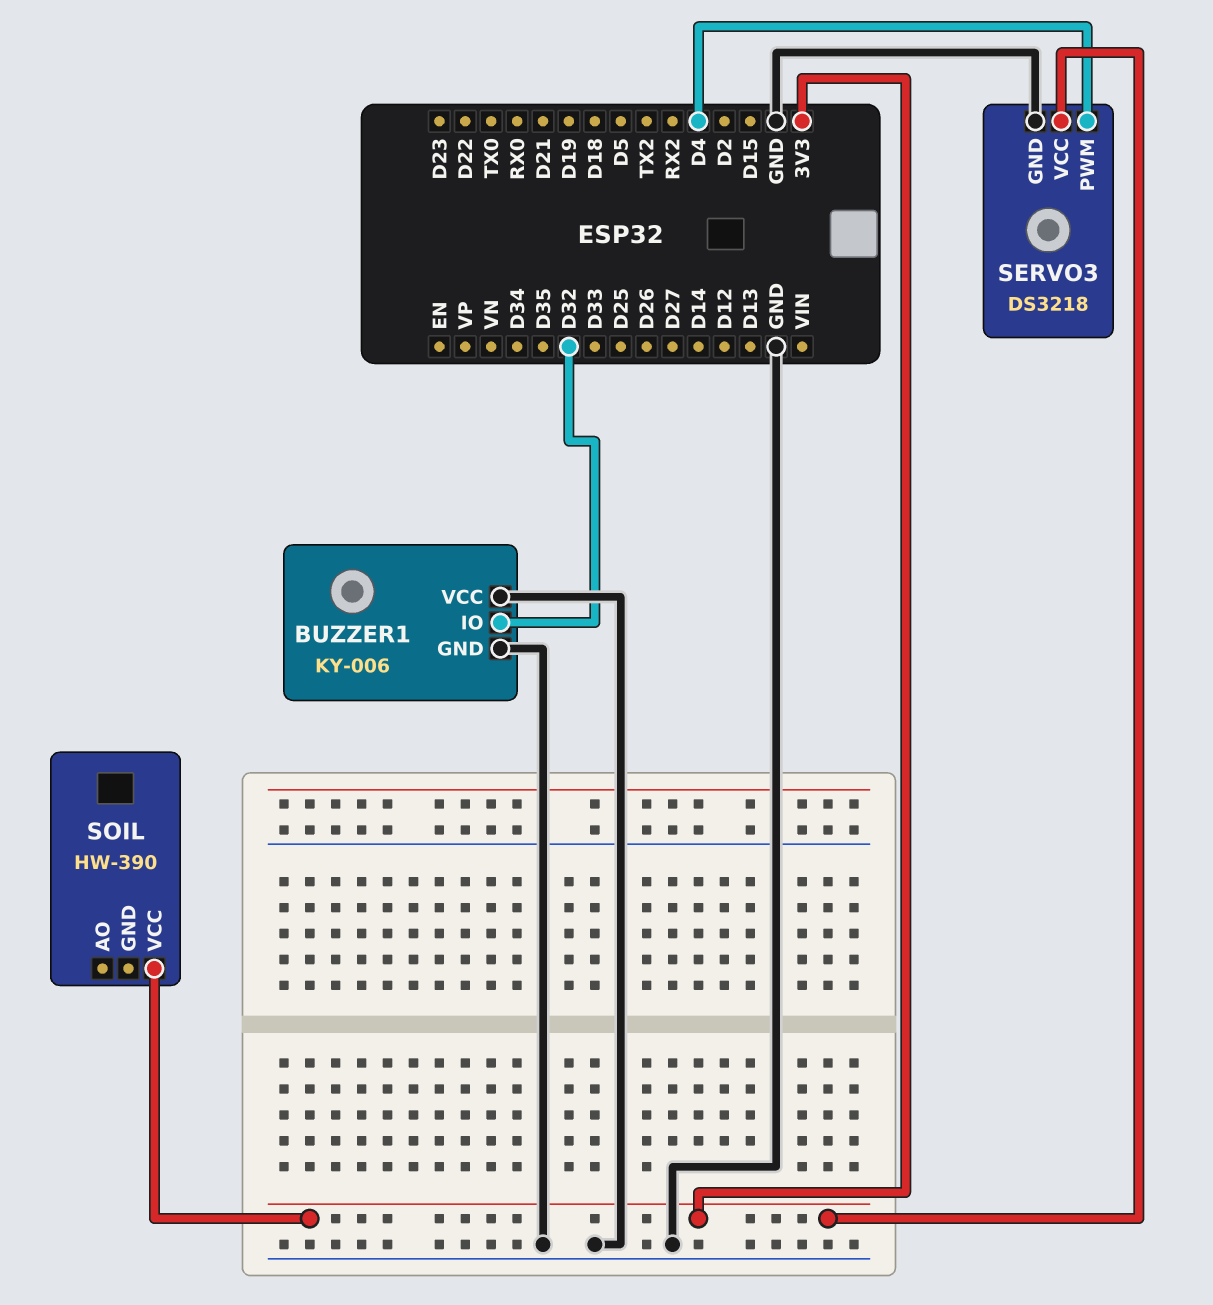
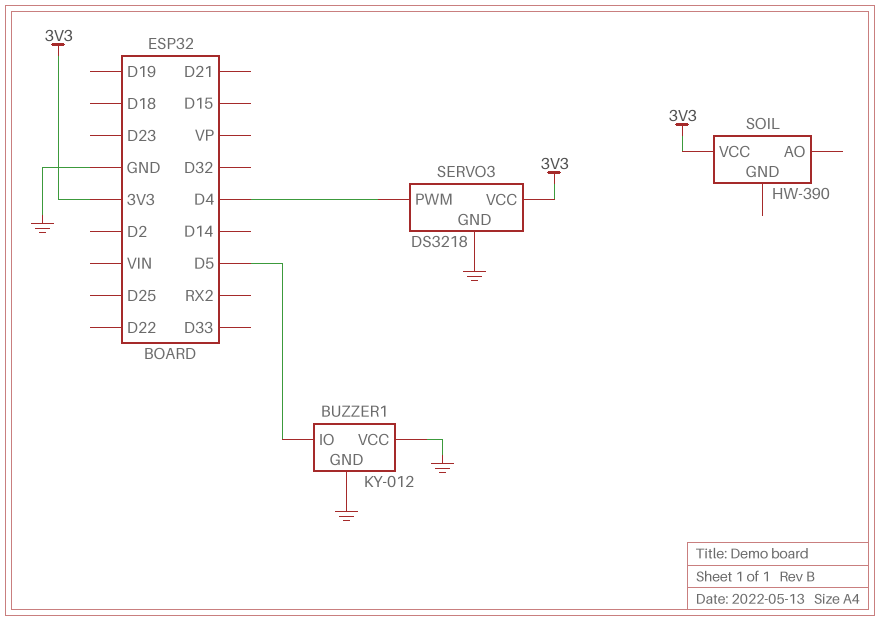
BUZZER1: KY-006 -> KY-012
BUZZER1 pin IO: D32 -> D5

